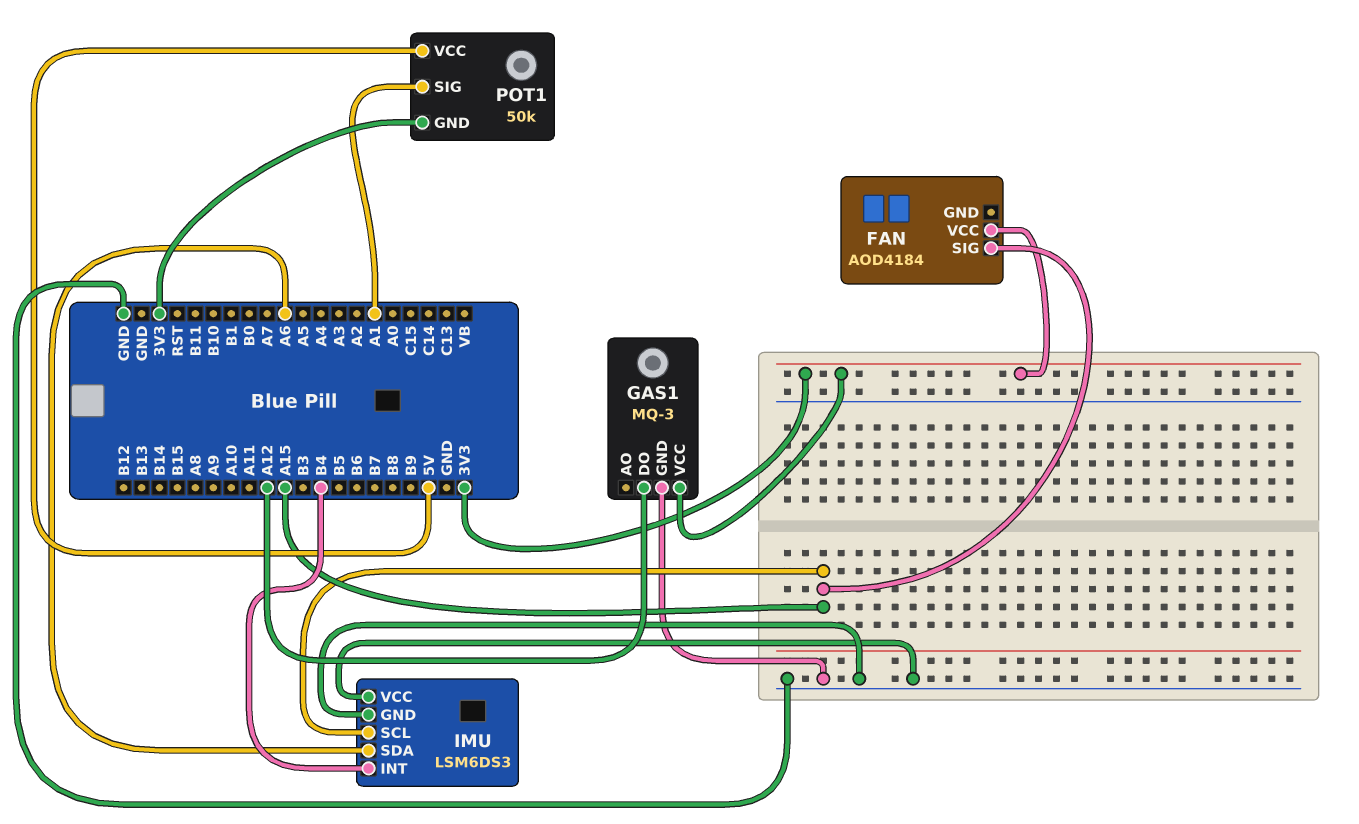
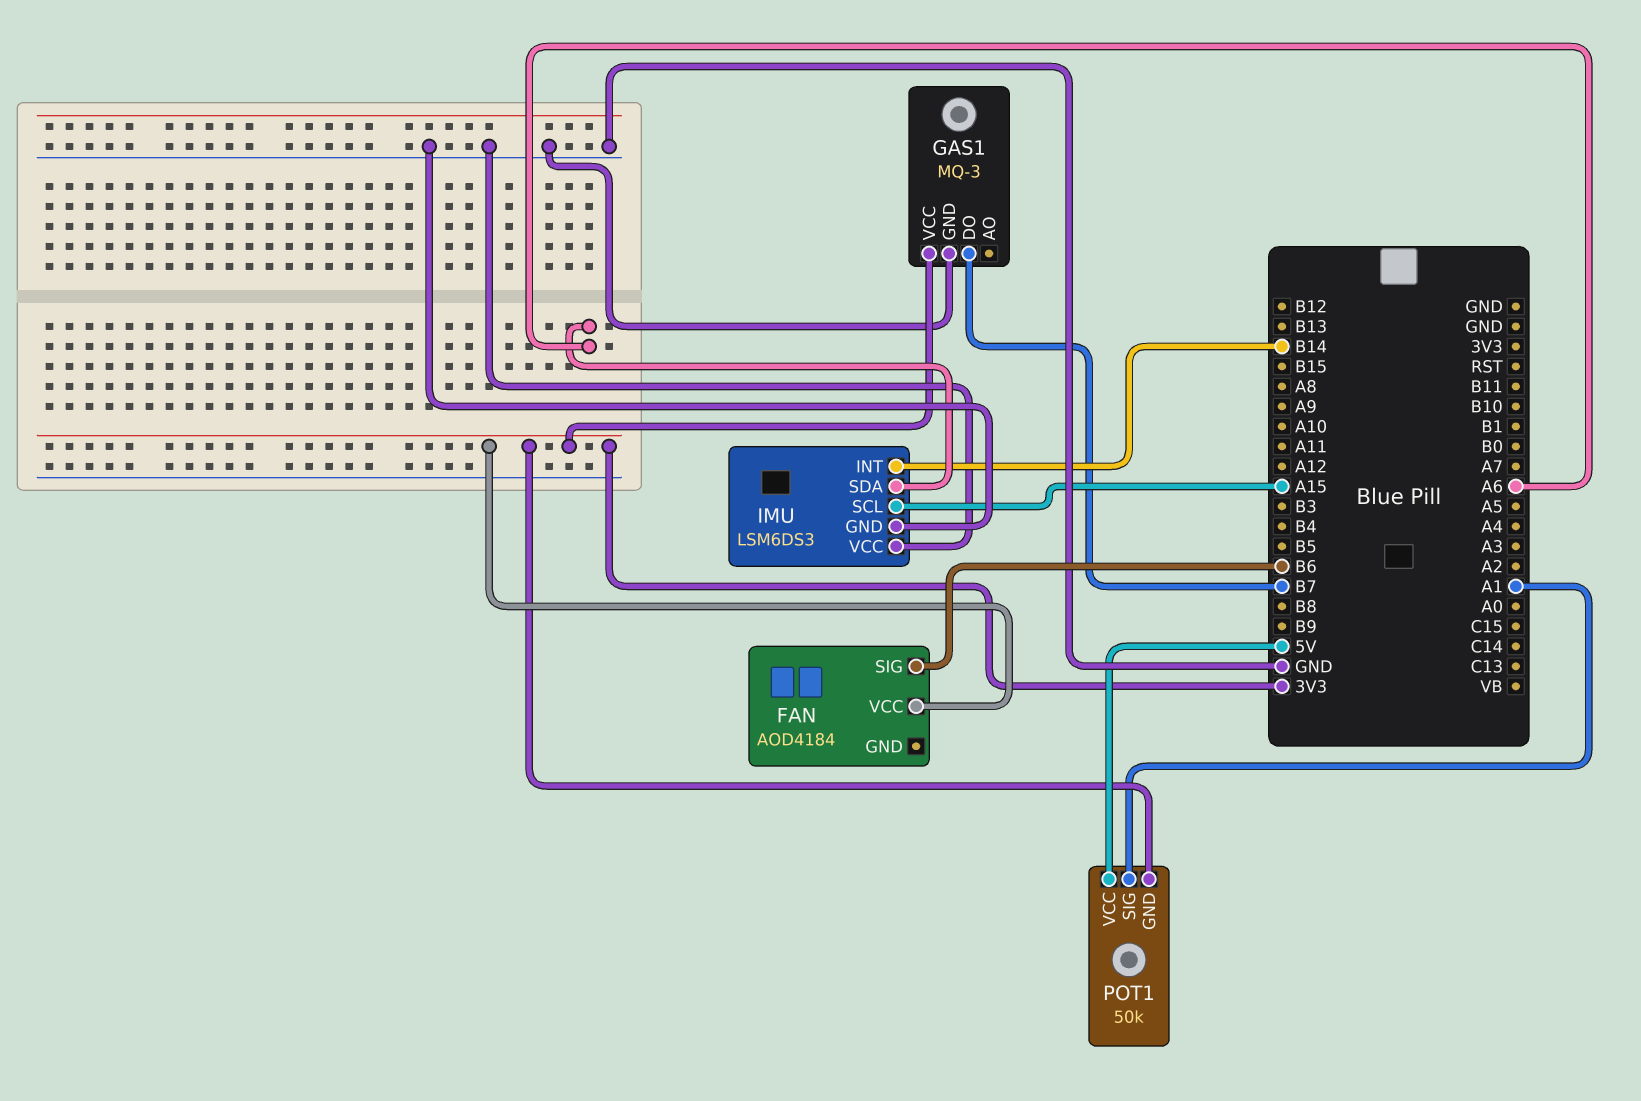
FAN pin SIG: A15 -> B6
GAS1 pin DO: A12 -> B7
IMU pin INT: B4 -> B14

